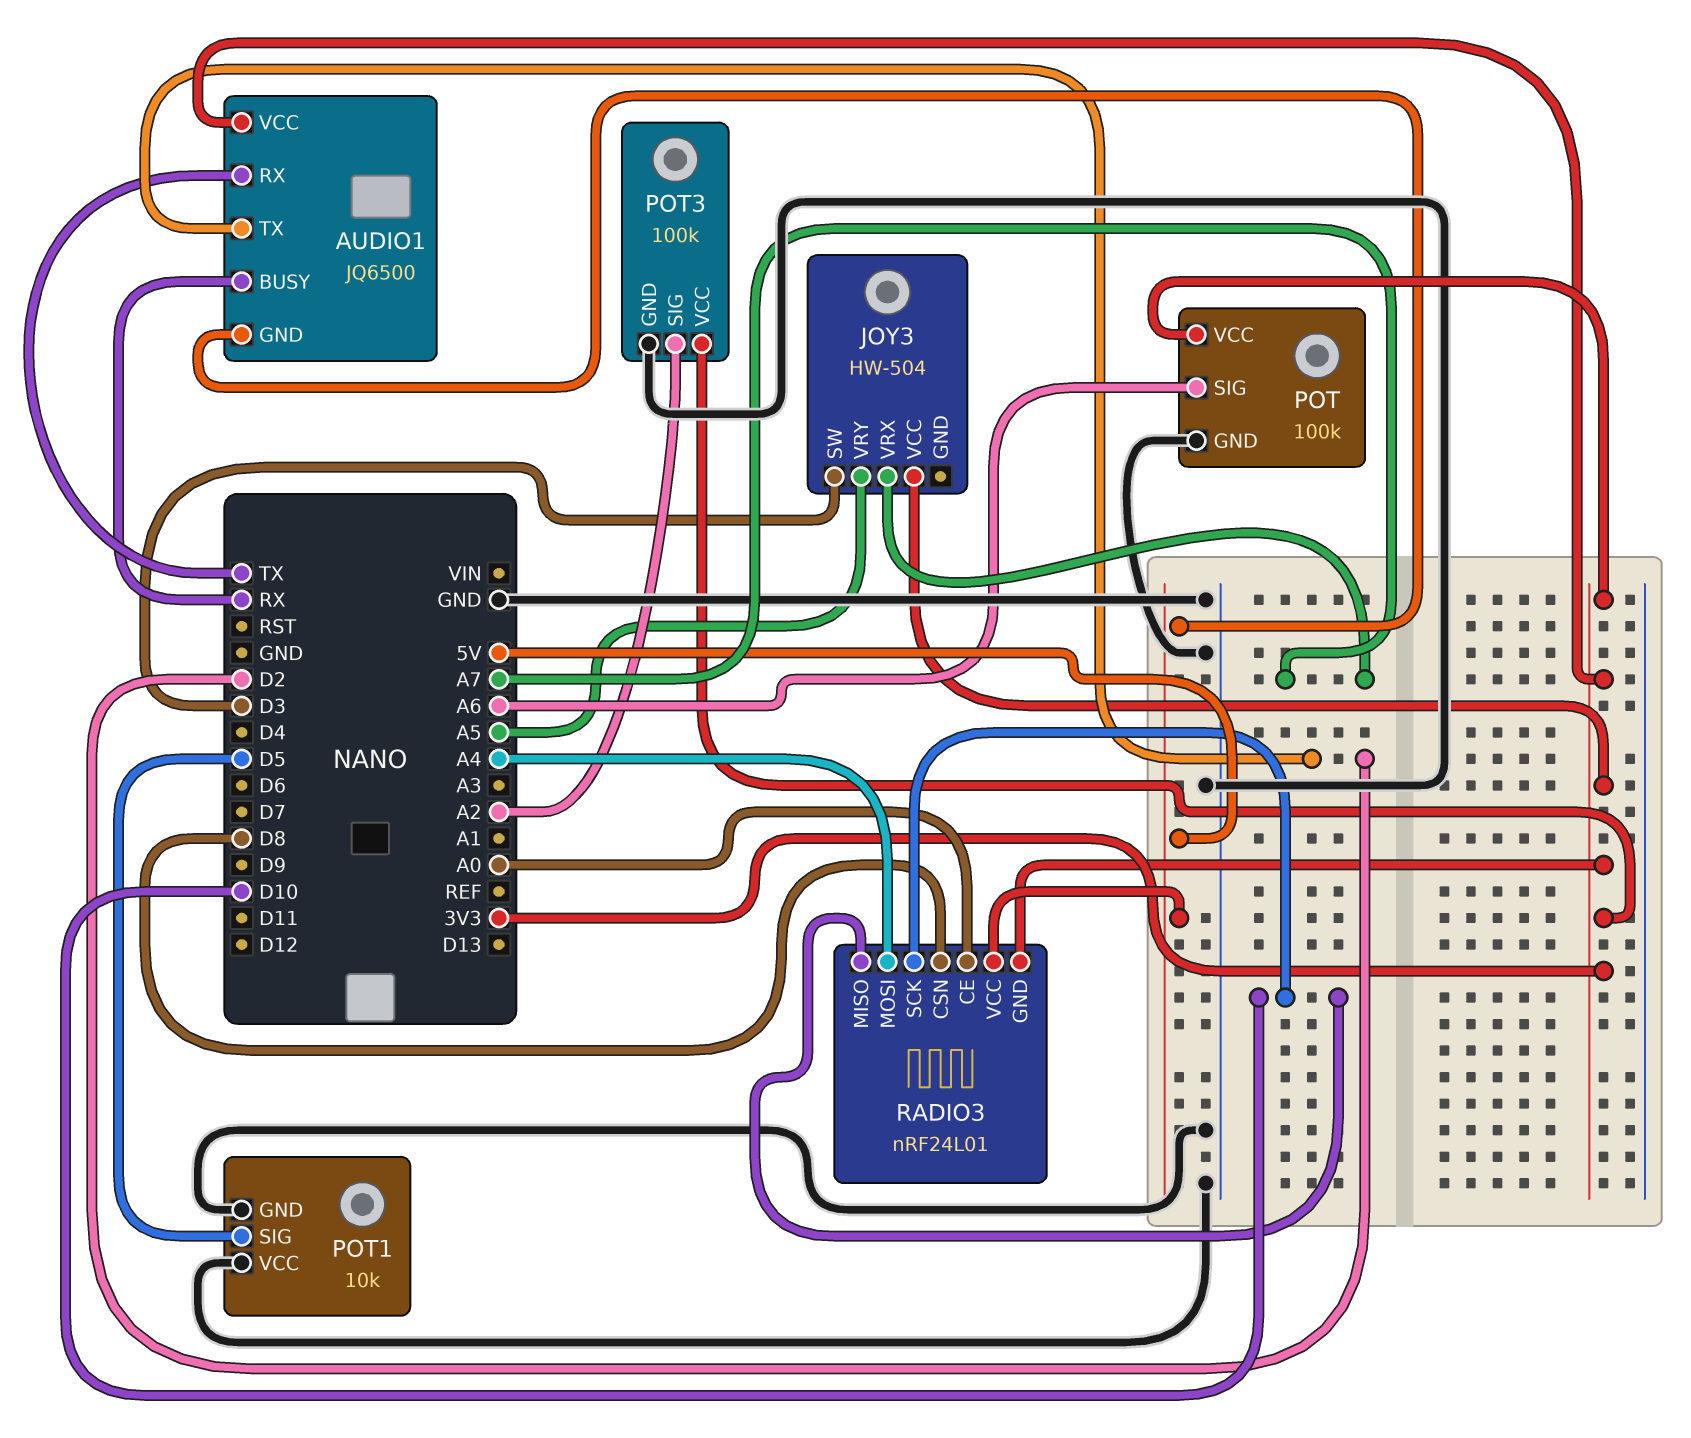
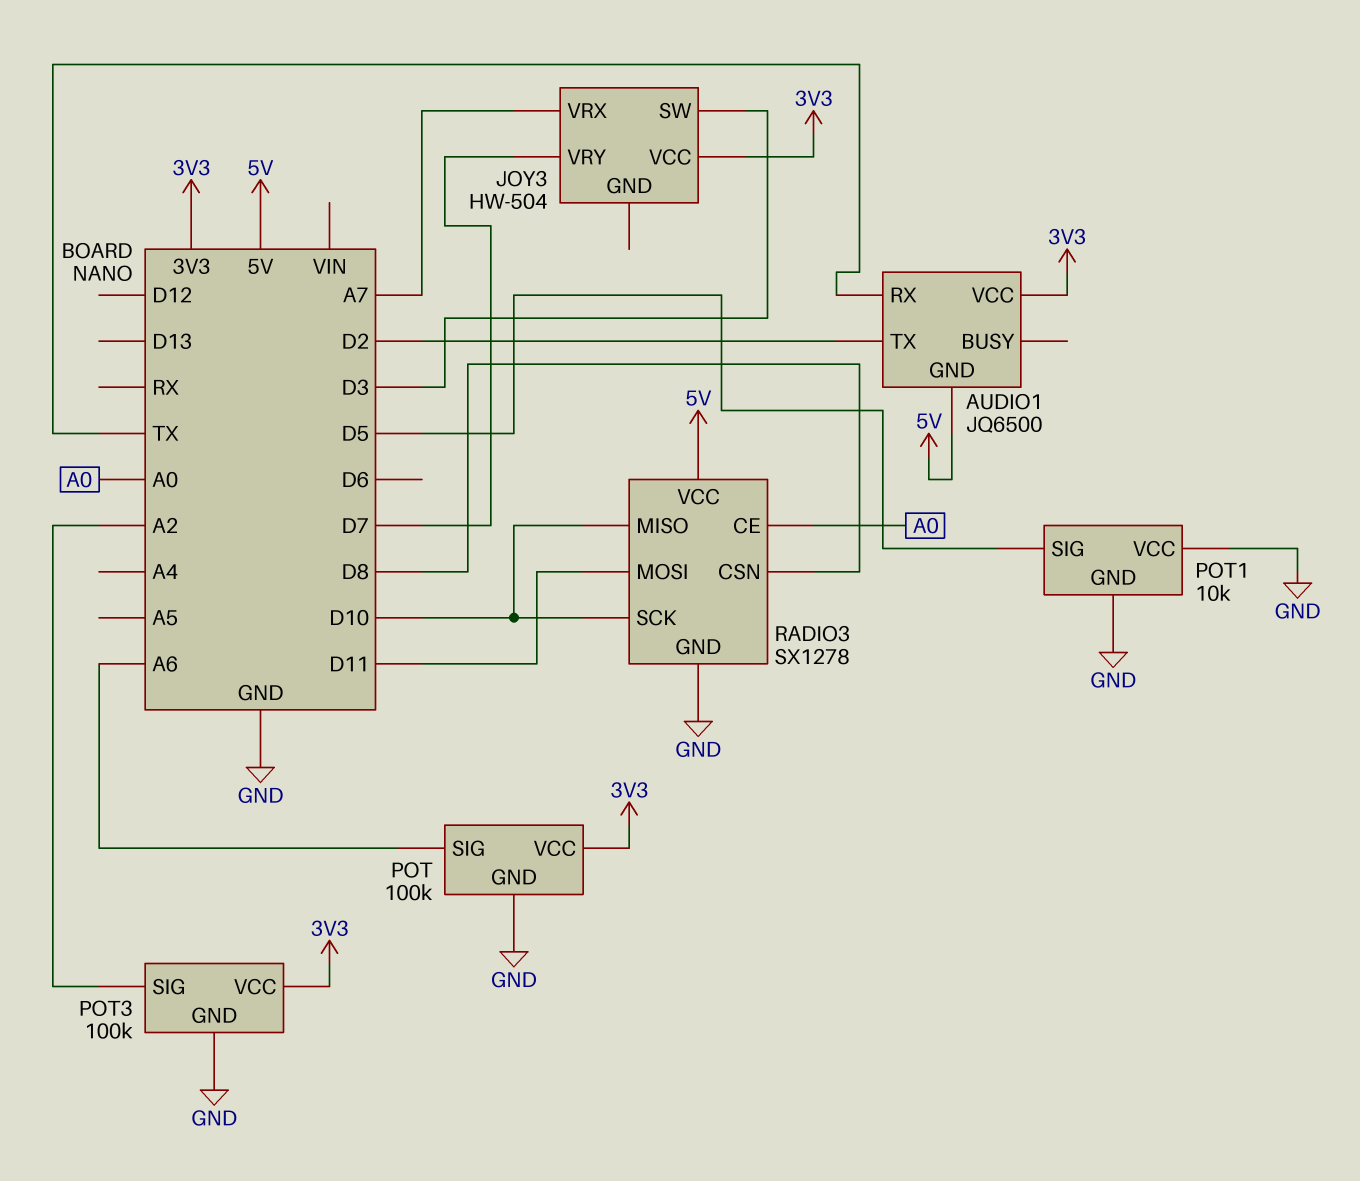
AUDIO1 pin BUSY: RX -> none
JOY3 pin VRY: A5 -> D7
RADIO3: nRF24L01 -> SX1278
RADIO3 pin GND: 3V3 -> GND
RADIO3 pin MOSI: A4 -> D11

